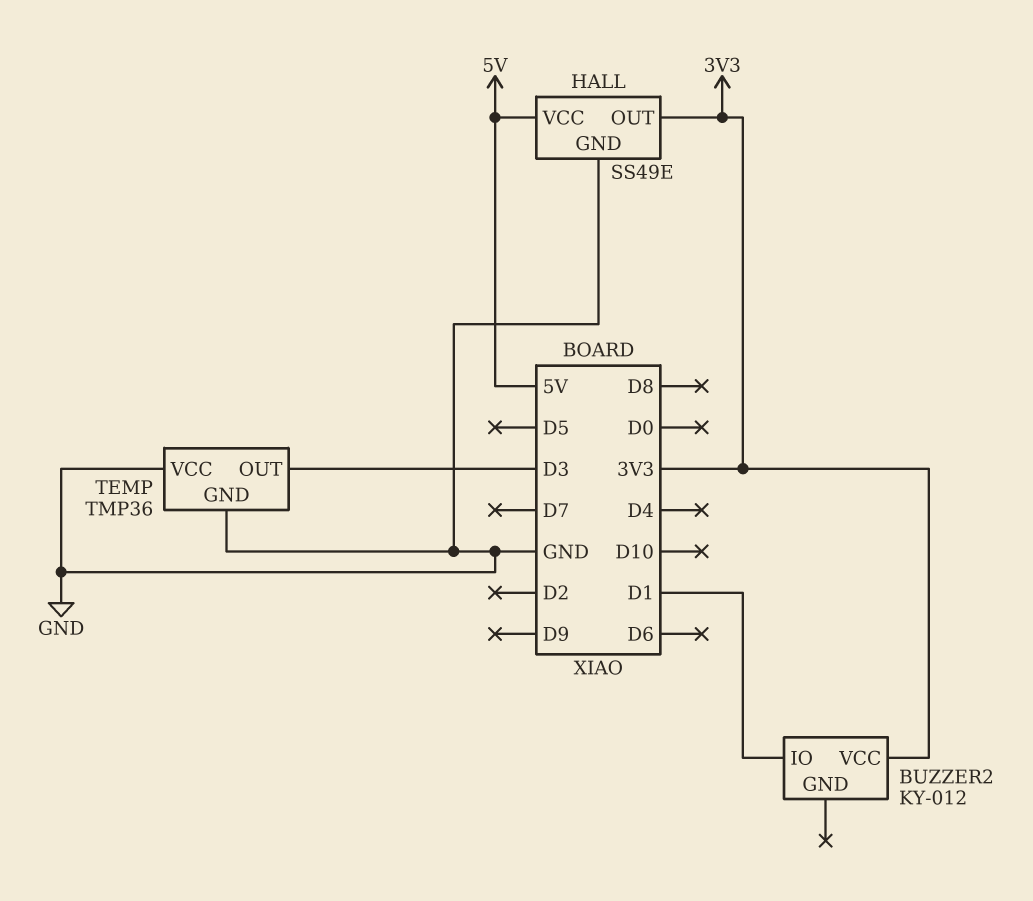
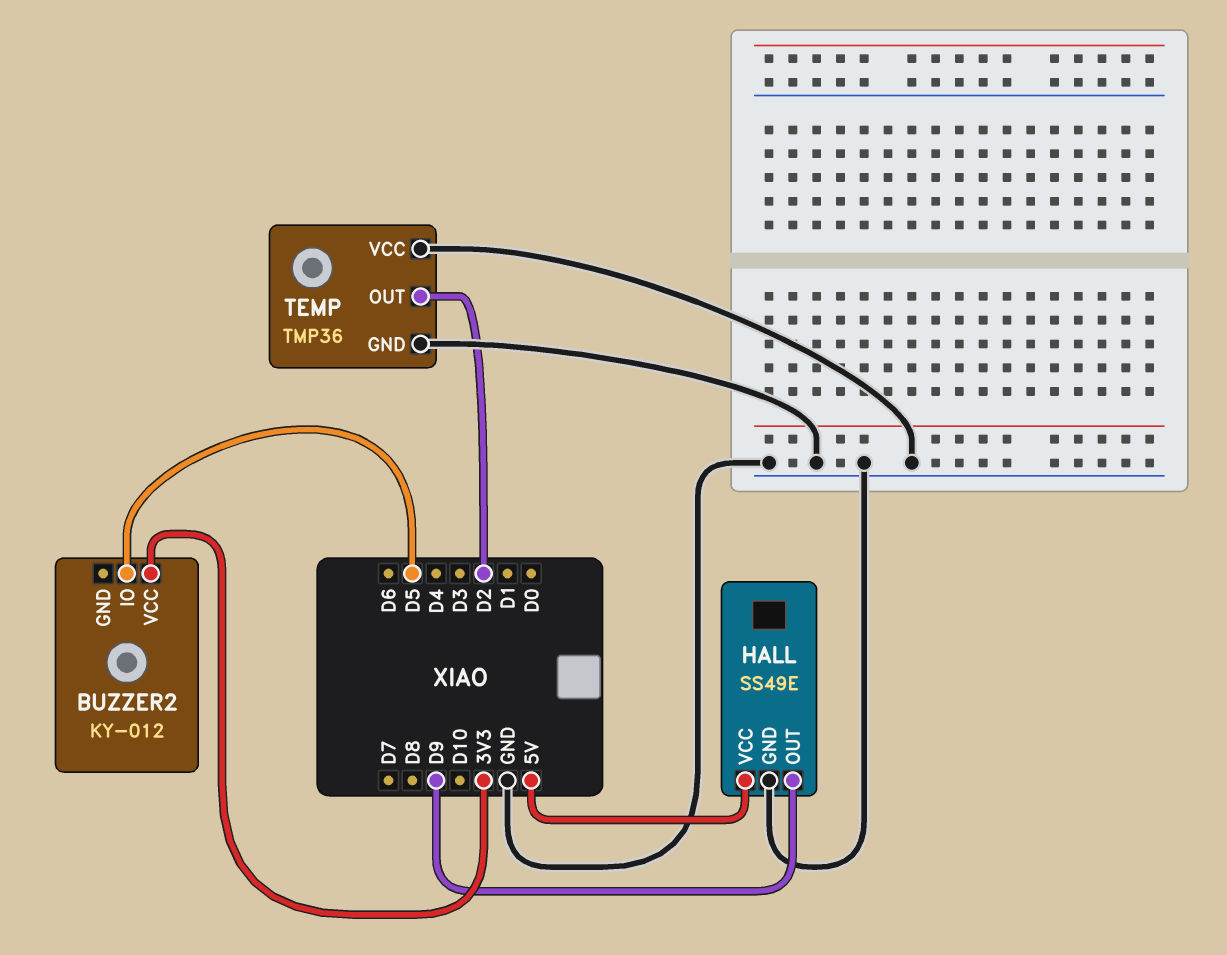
BUZZER2 pin IO: D1 -> D5
HALL pin OUT: 3V3 -> D9
TEMP pin OUT: D3 -> D2

